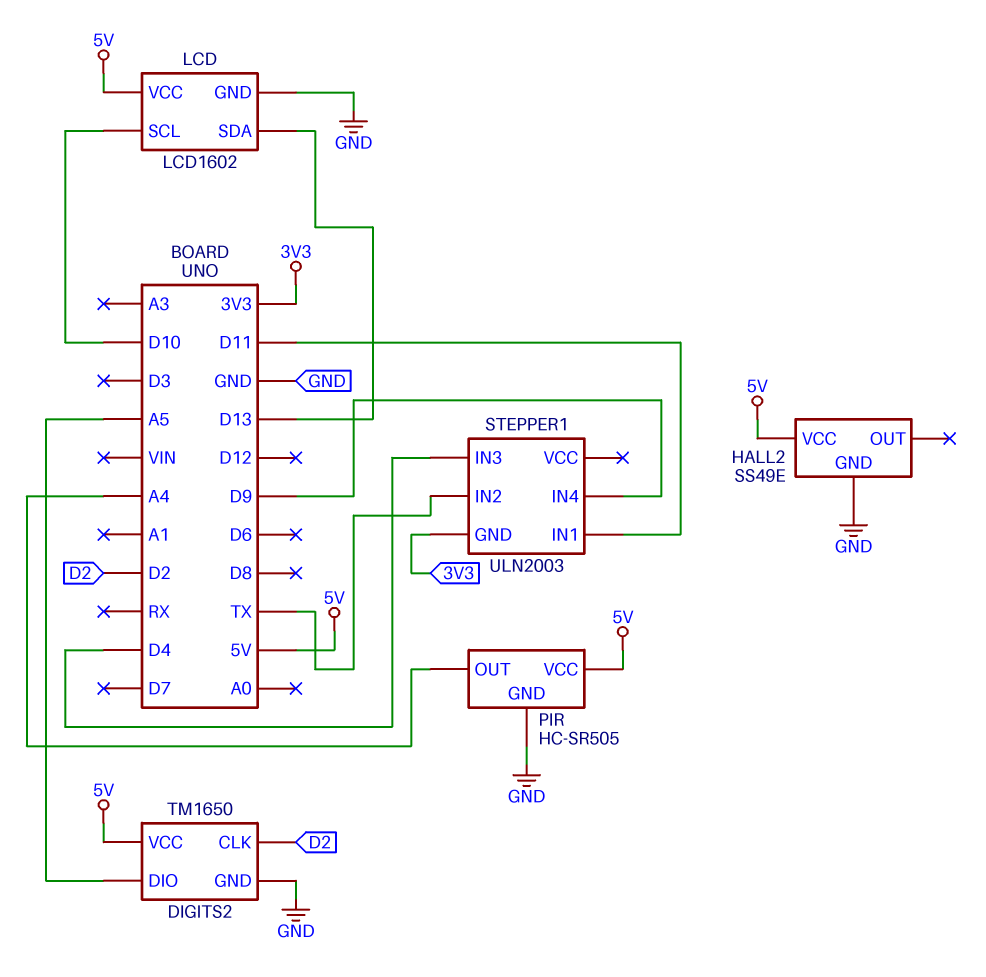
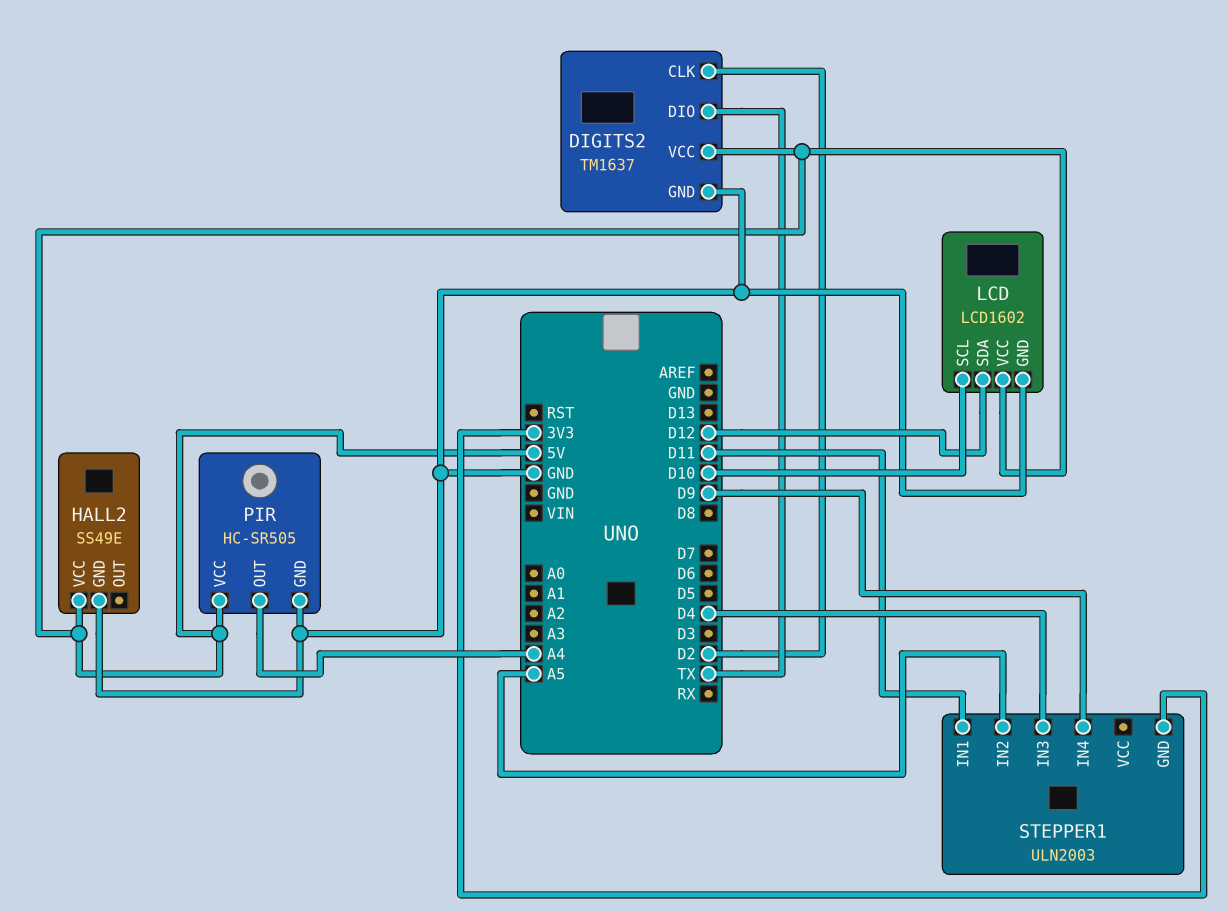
DIGITS2: TM1650 -> TM1637
DIGITS2 pin DIO: A5 -> TX
LCD pin SDA: D13 -> D12
STEPPER1 pin IN2: TX -> A5

